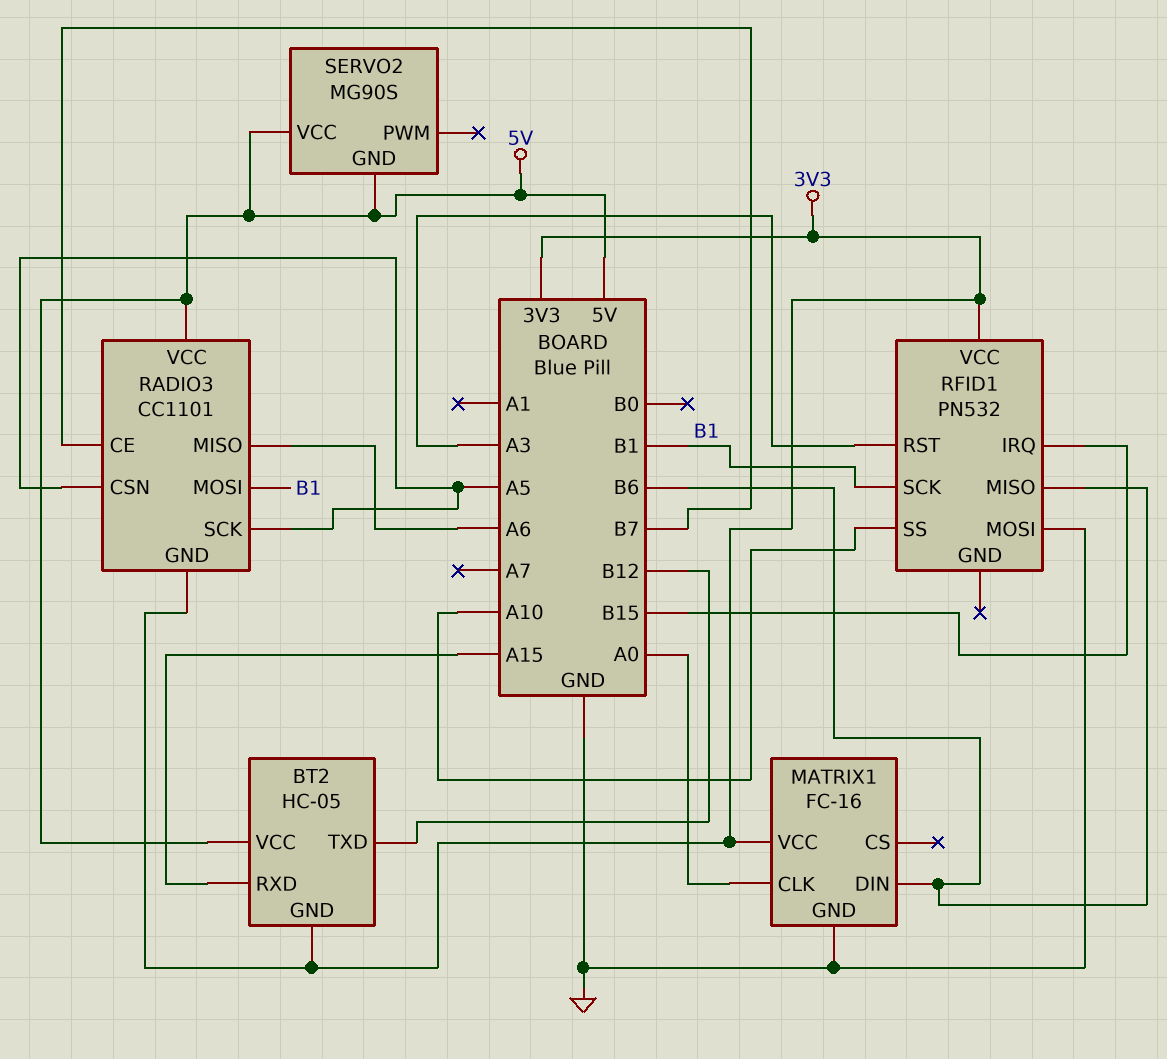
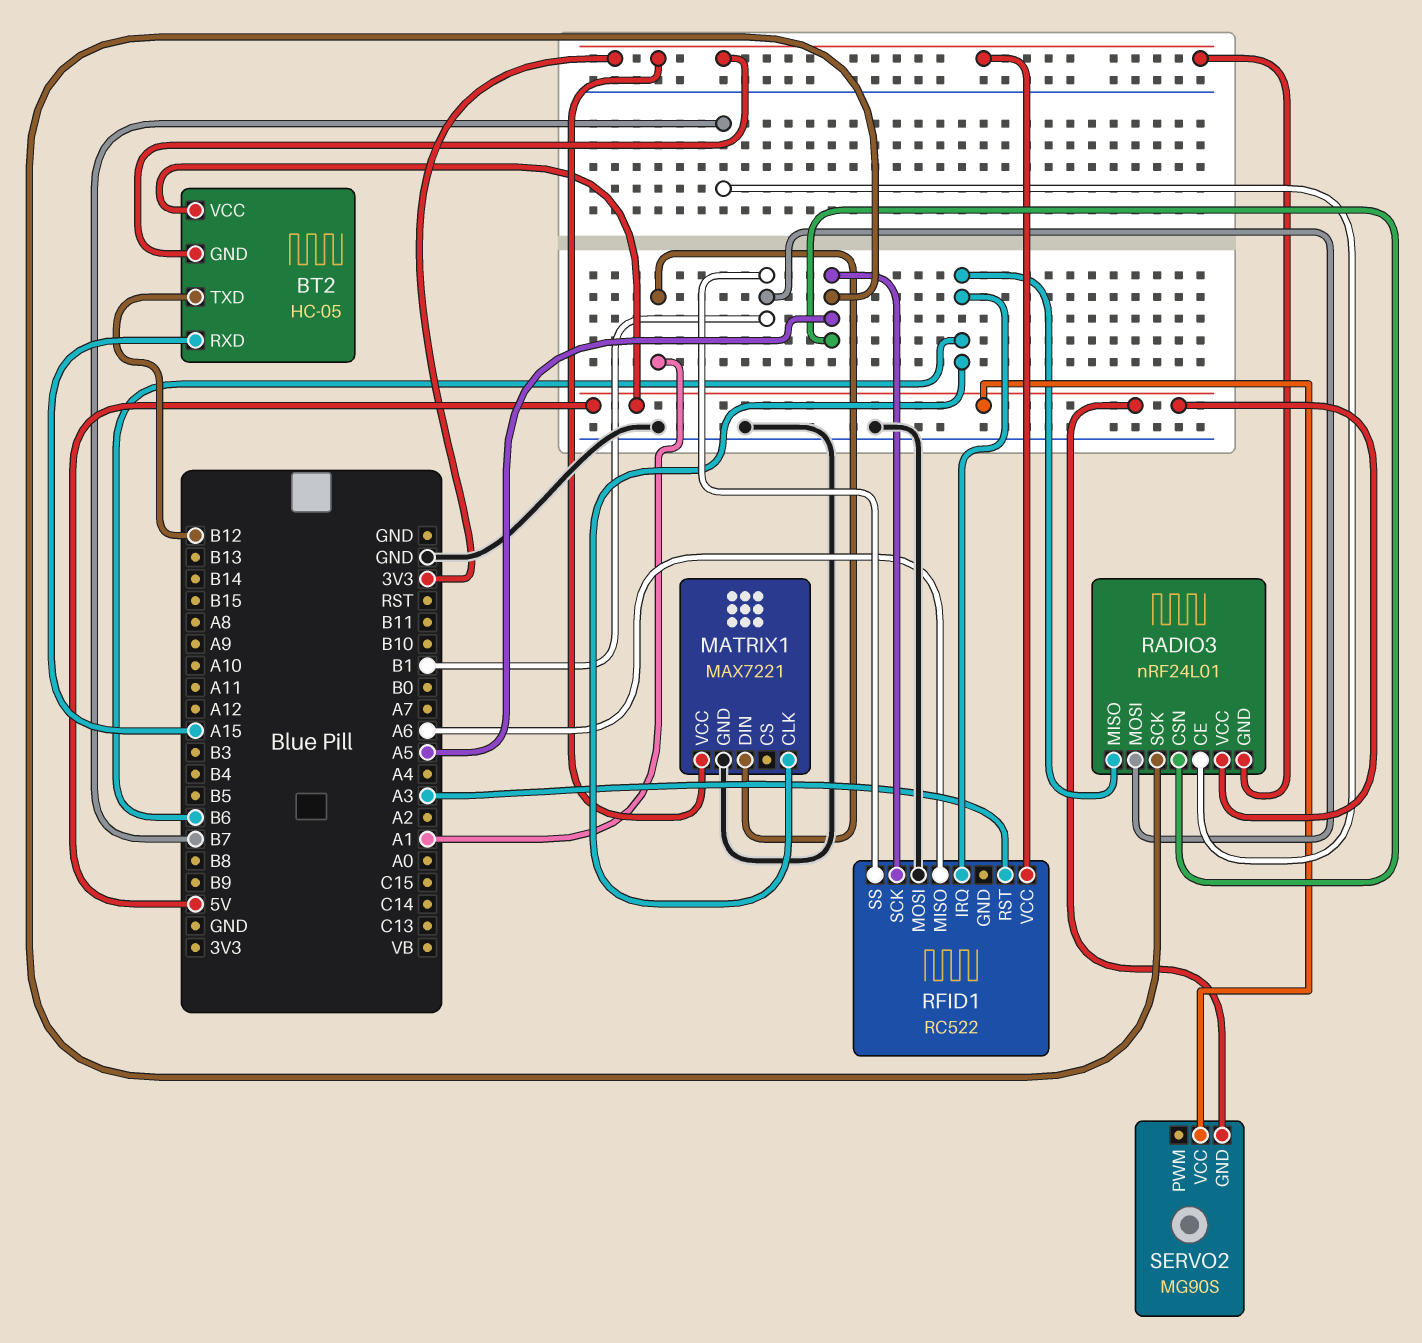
MATRIX1: FC-16 -> MAX7221
MATRIX1 pin CLK: A0 -> B6
MATRIX1 pin DIN: B6 -> A1
RADIO3: CC1101 -> nRF24L01
RADIO3 pin MISO: A6 -> B6
RFID1: PN532 -> RC522
RFID1 pin IRQ: B15 -> B6
RFID1 pin MISO: B6 -> A6
RFID1 pin SCK: B1 -> A5
RFID1 pin SS: A10 -> B1

